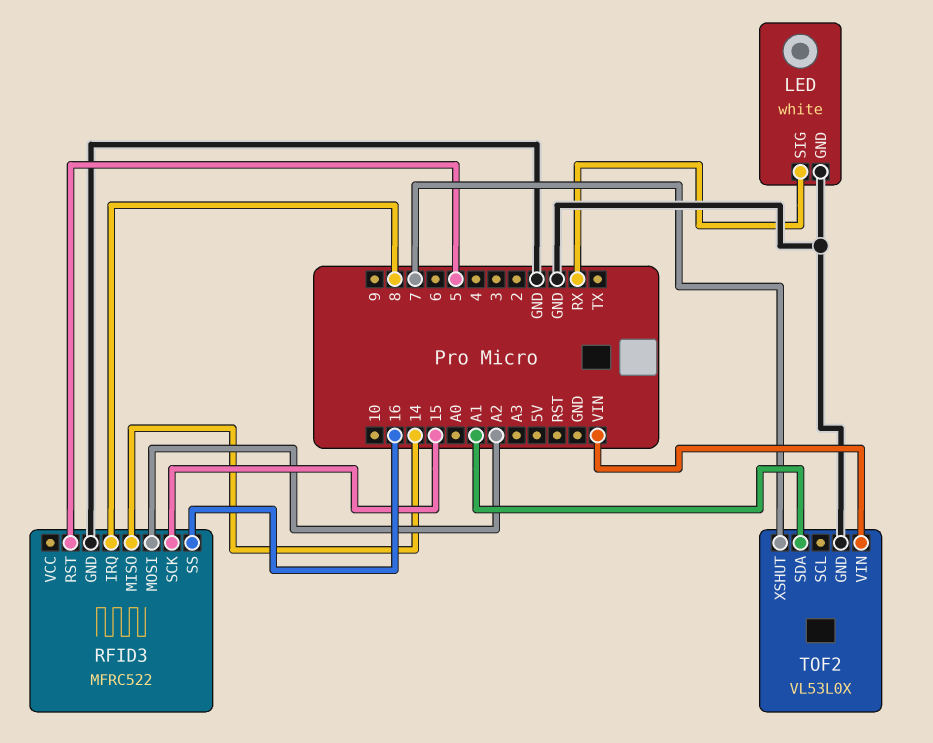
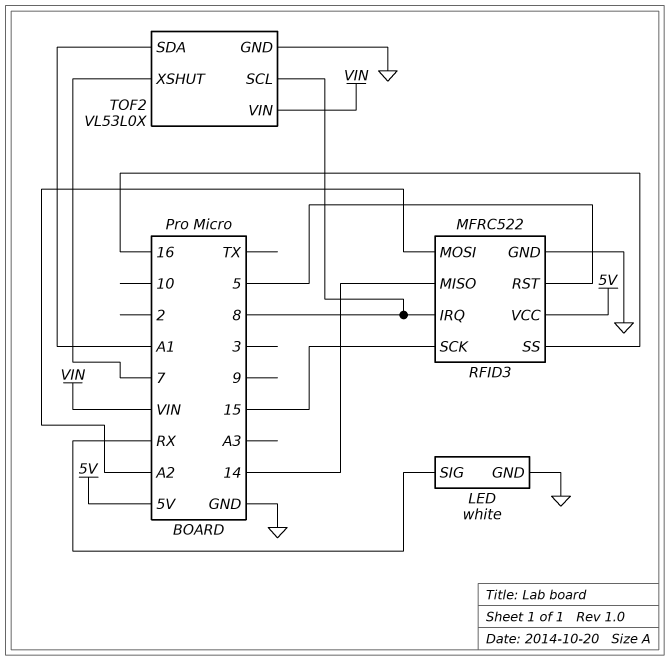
RFID3 pin VCC: none -> 5V
TOF2 pin SCL: none -> 8

